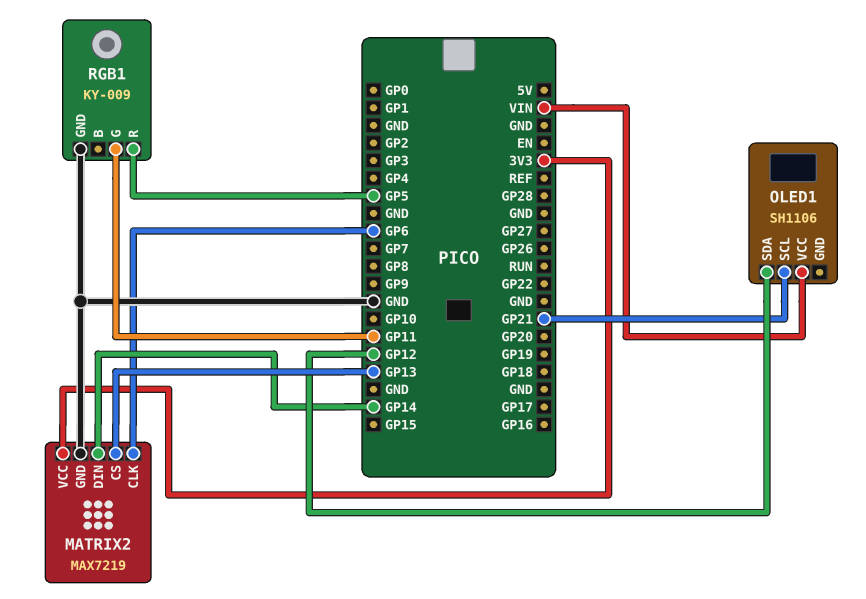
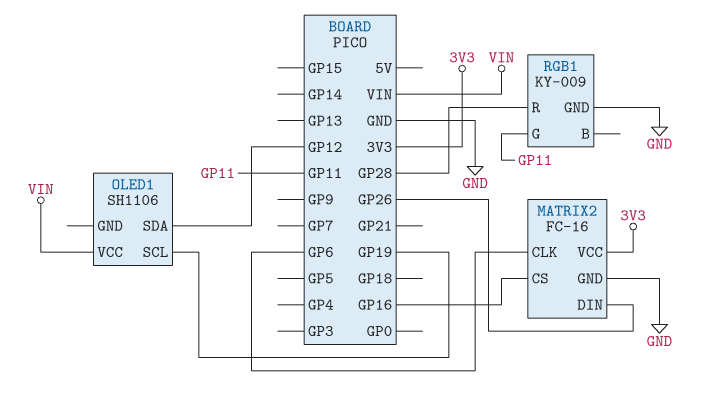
MATRIX2: MAX7219 -> FC-16
MATRIX2 pin CS: GP13 -> GP16
MATRIX2 pin DIN: GP14 -> GP26
OLED1 pin SCL: GP21 -> GP19
RGB1 pin R: GP5 -> GP28

